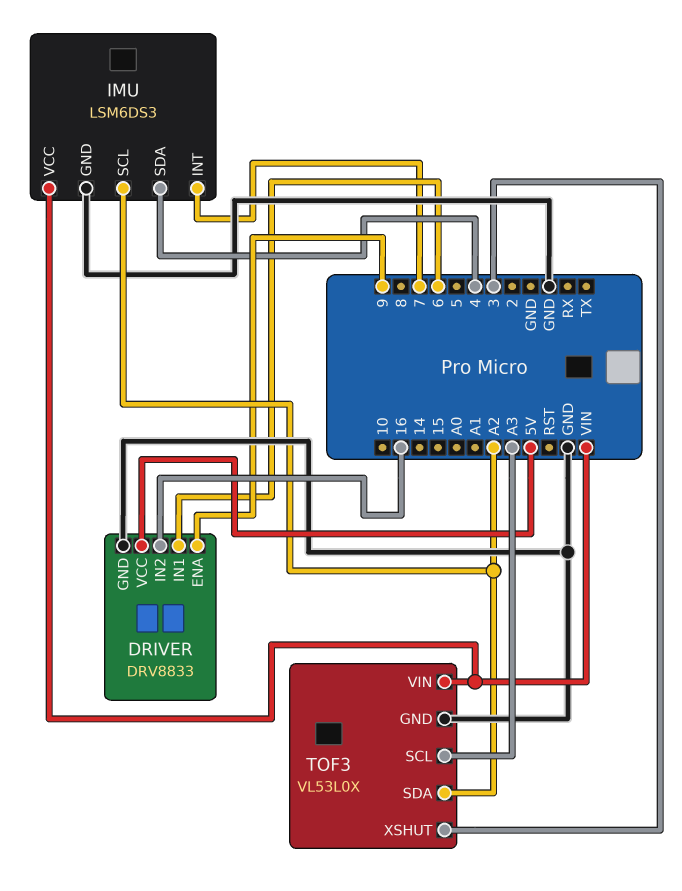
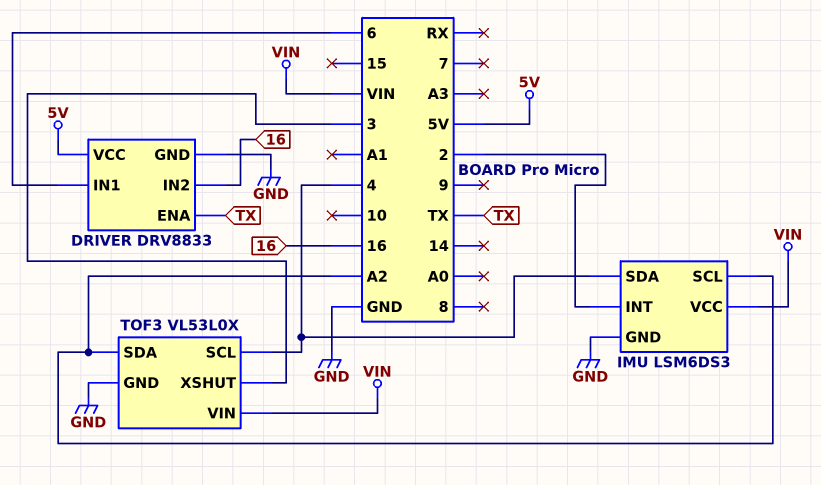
DRIVER pin ENA: 9 -> TX
IMU pin INT: 7 -> 2
TOF3 pin SCL: A3 -> 4

